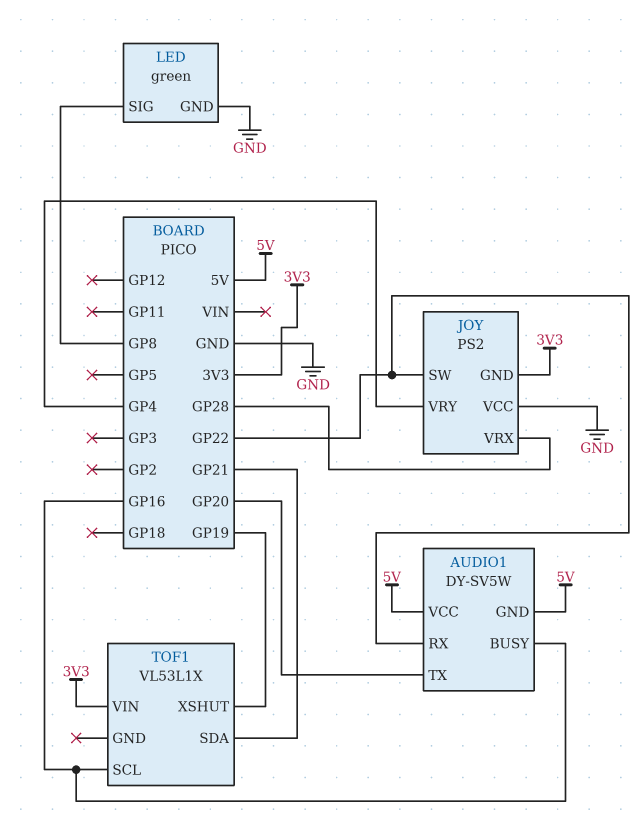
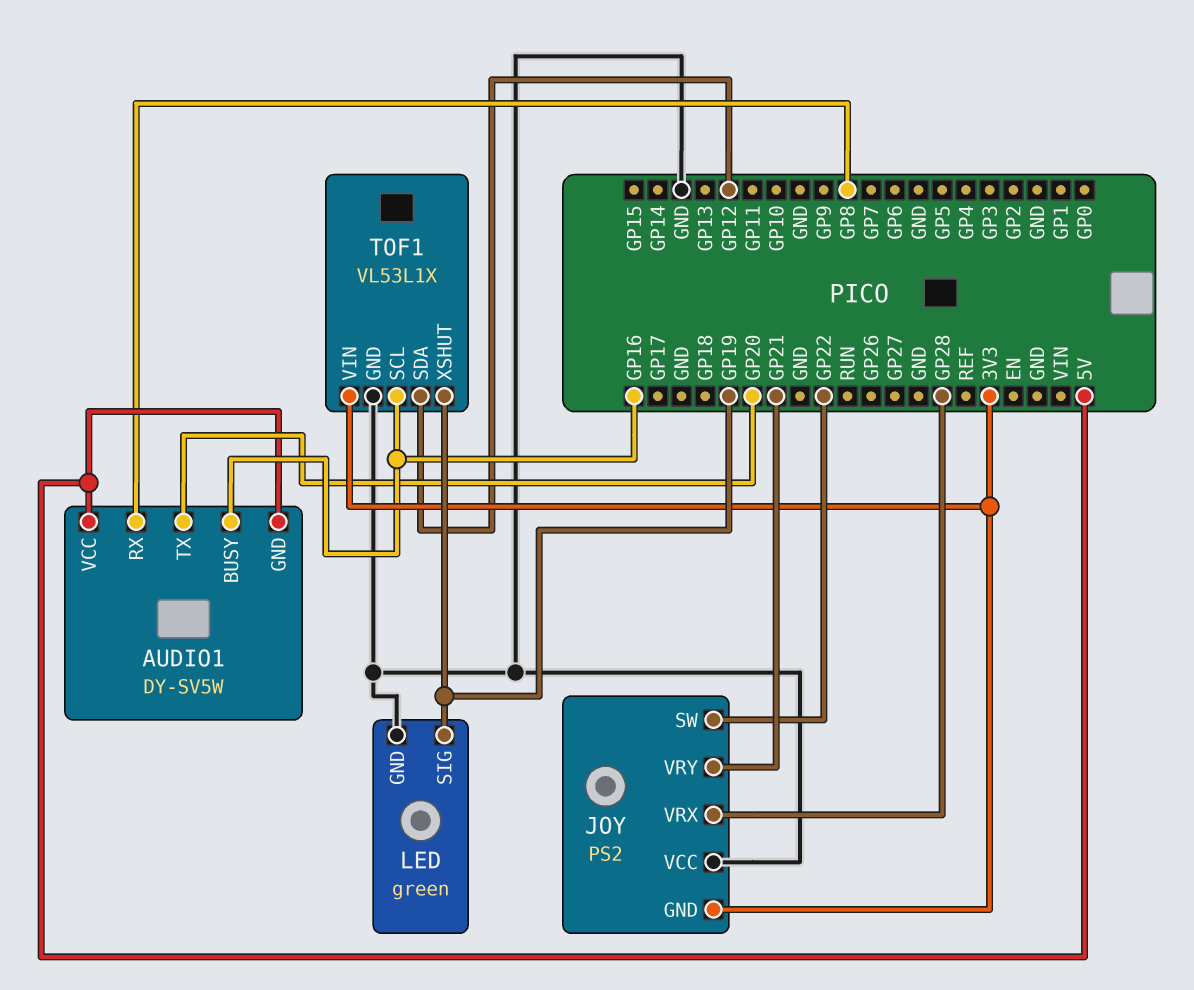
AUDIO1 pin RX: GP22 -> GP8
JOY pin VRY: GP4 -> GP21
LED pin SIG: GP8 -> GP19
TOF1 pin GND: none -> GND
TOF1 pin SDA: GP21 -> GP12

